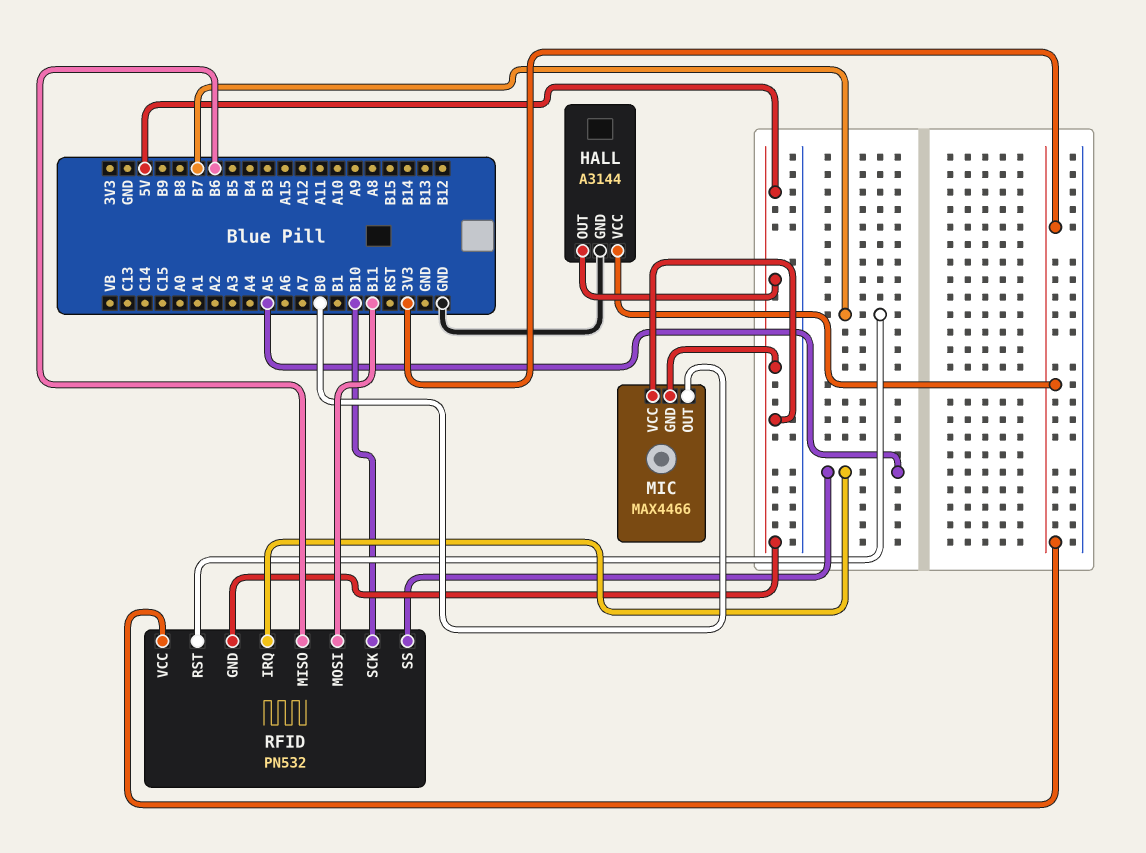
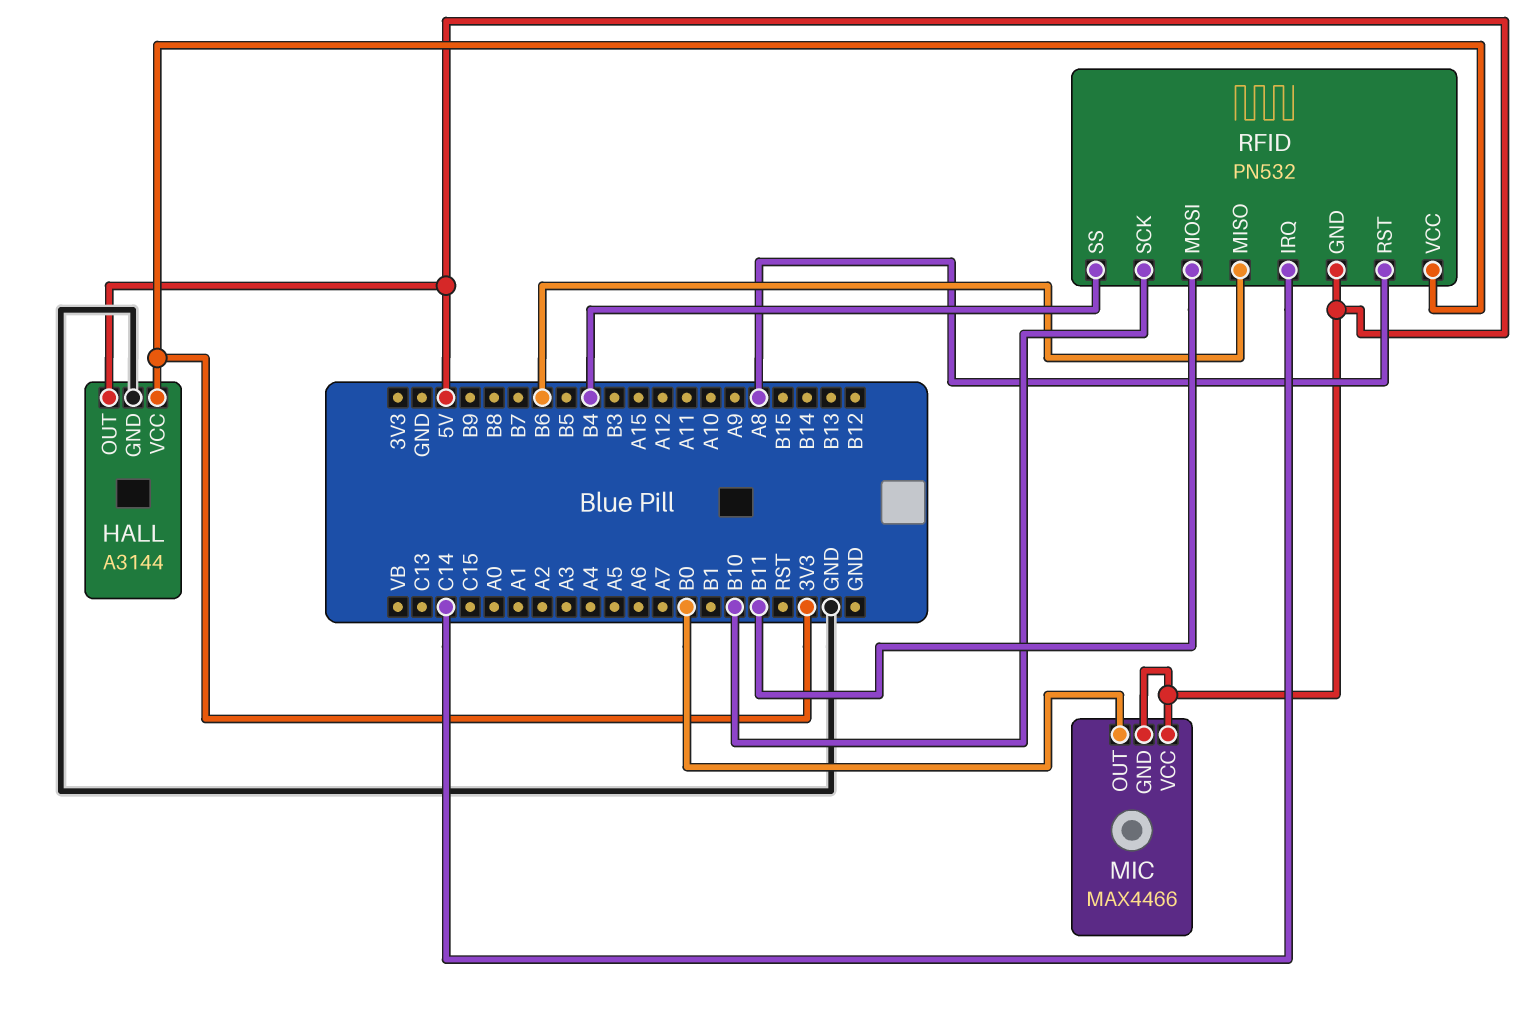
RFID pin IRQ: A5 -> C14
RFID pin RST: B7 -> A8
RFID pin SS: A5 -> B4

